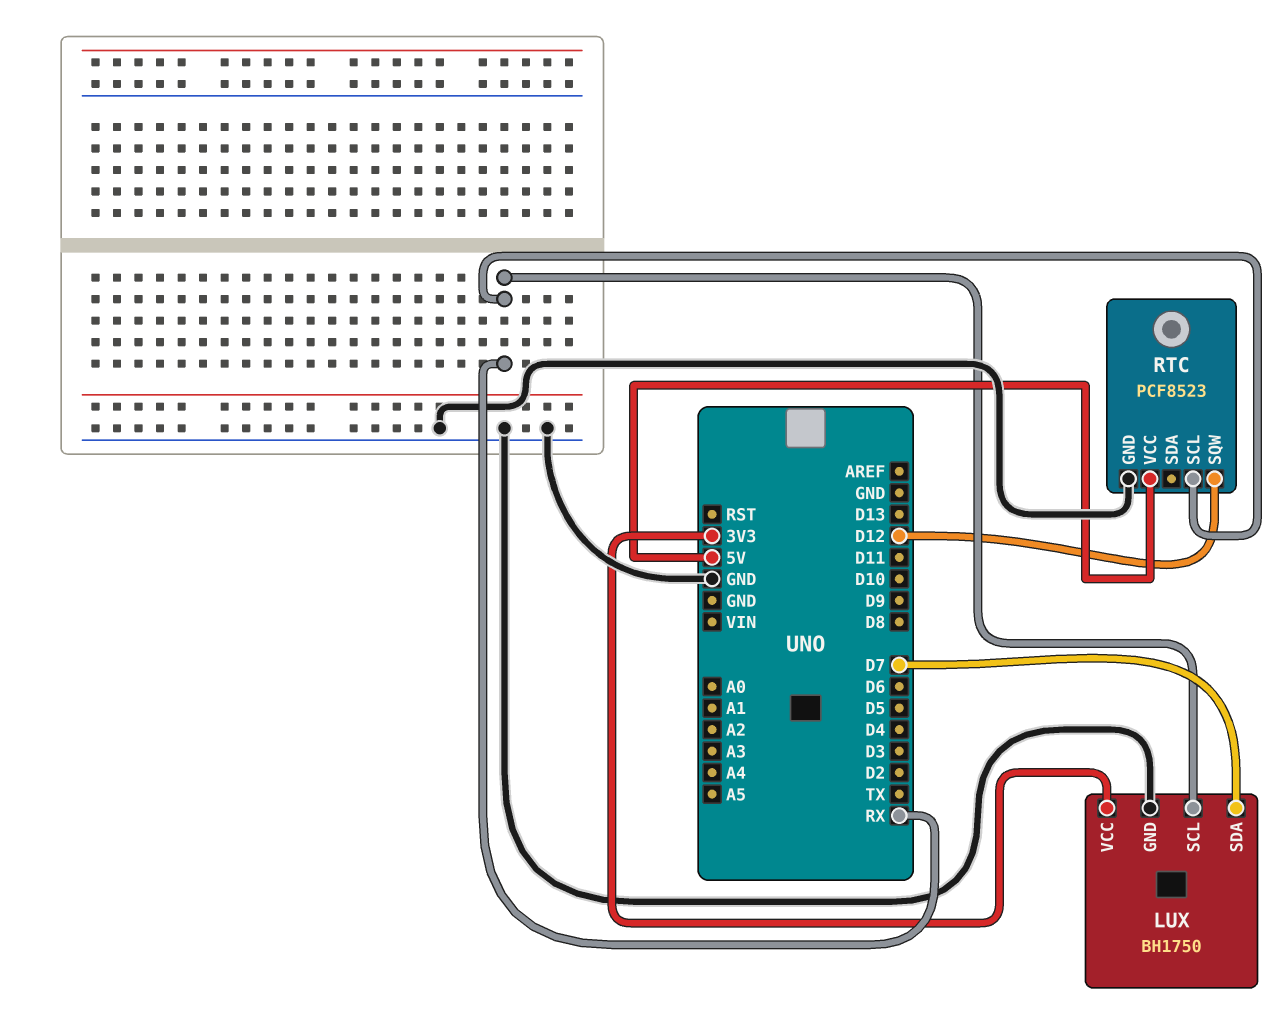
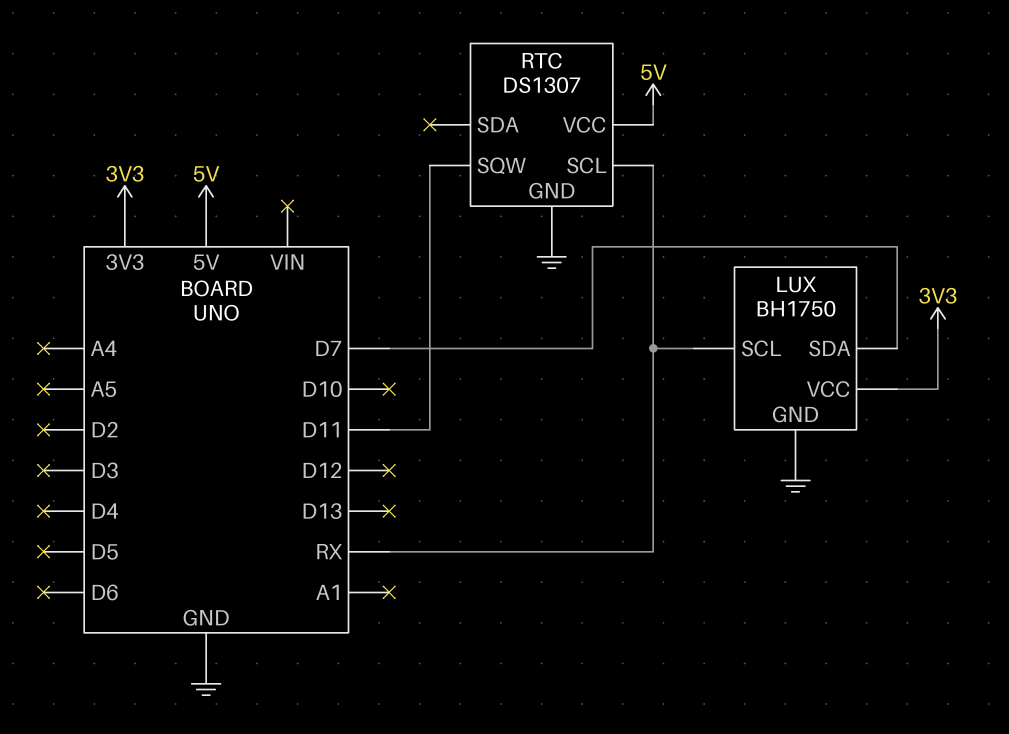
RTC: PCF8523 -> DS1307
RTC pin SQW: D12 -> D11

